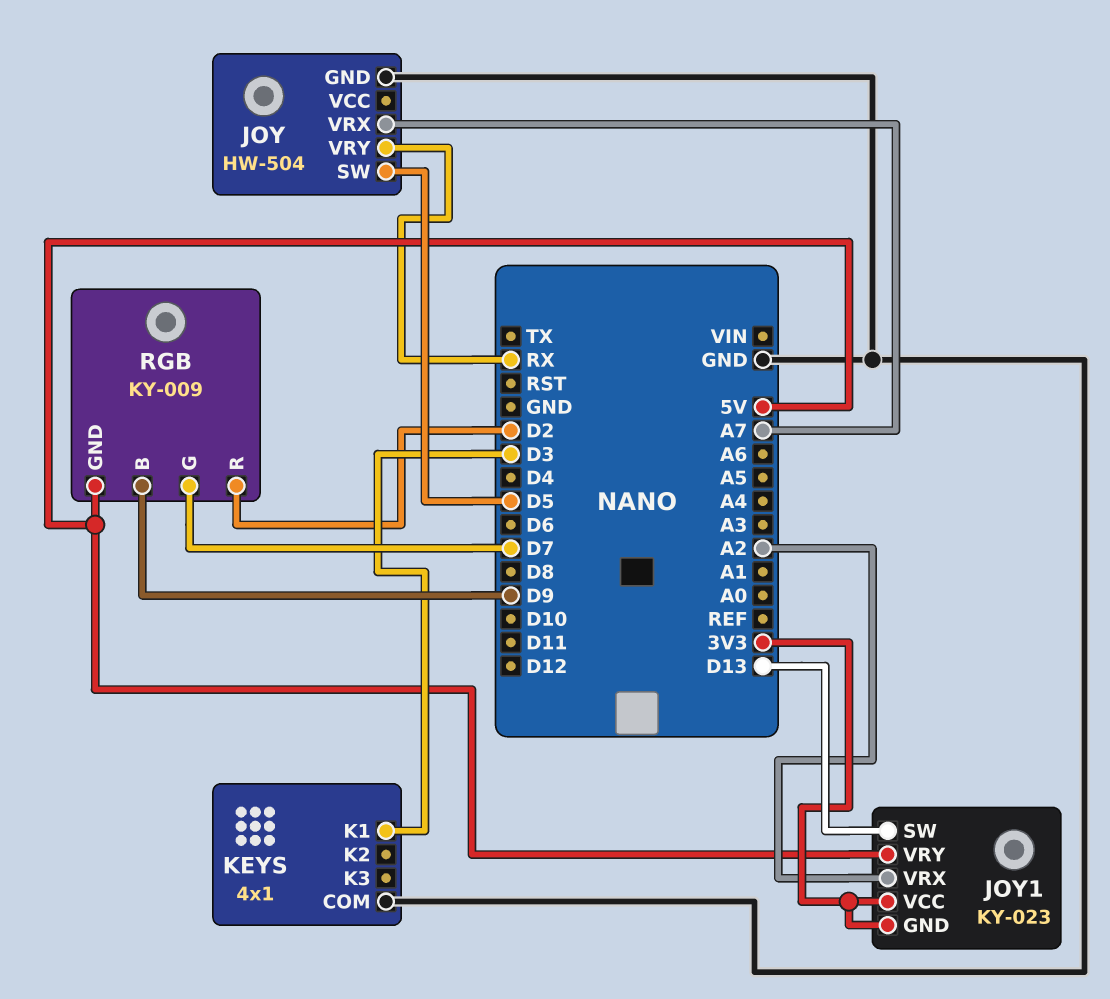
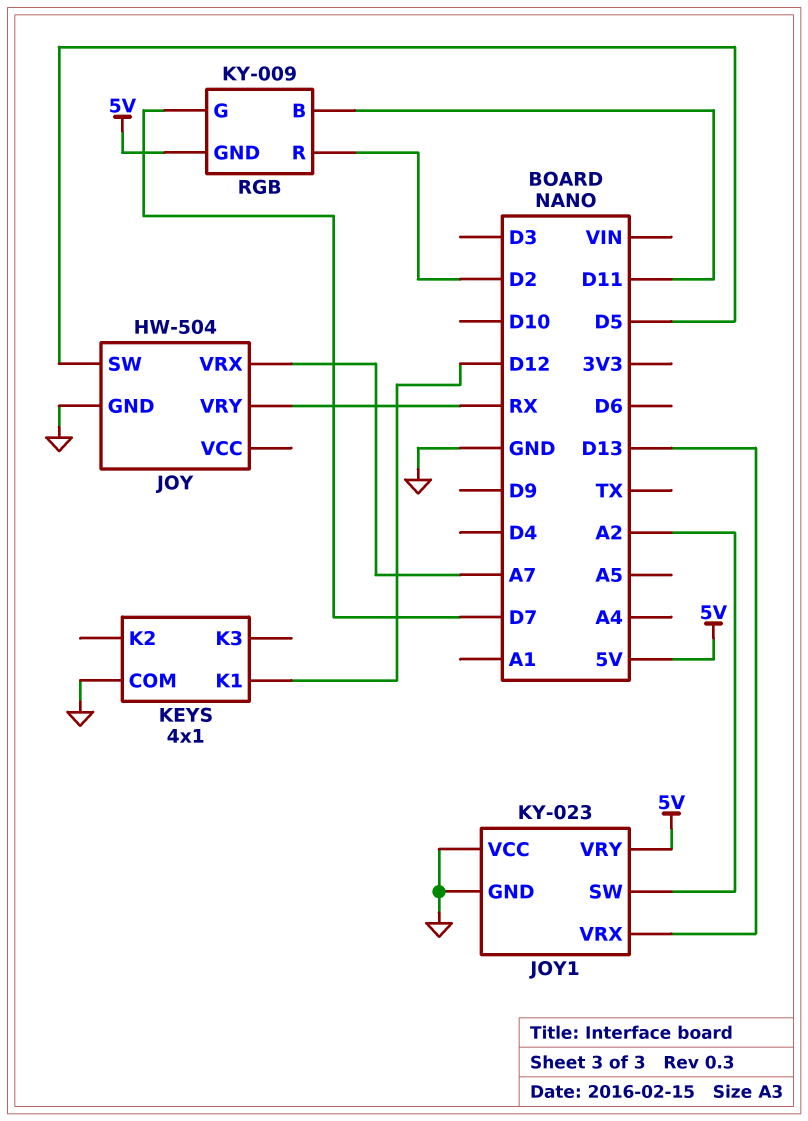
JOY1 pin GND: 3V3 -> GND
JOY1 pin SW: D13 -> A2
JOY1 pin VCC: 3V3 -> GND
JOY1 pin VRX: A2 -> D13
KEYS pin K1: D3 -> D12
RGB pin B: D9 -> D11

